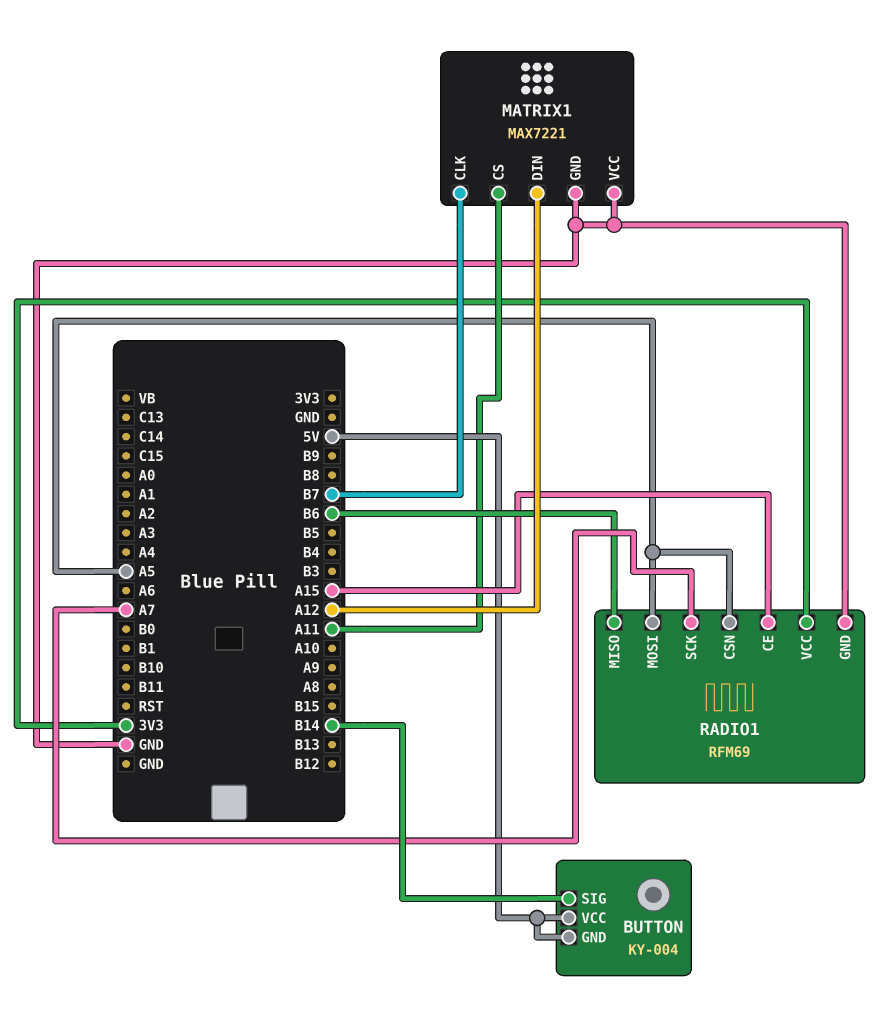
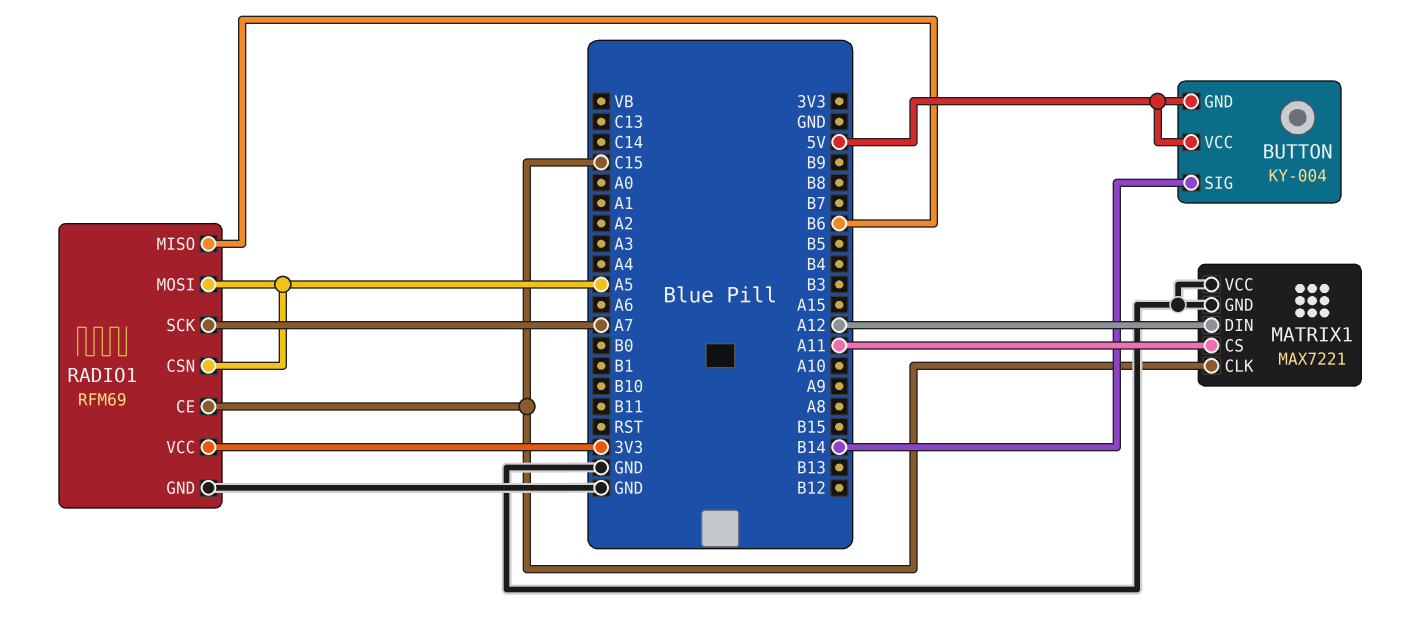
MATRIX1 pin CLK: B7 -> C15
RADIO1 pin CE: A15 -> C15

